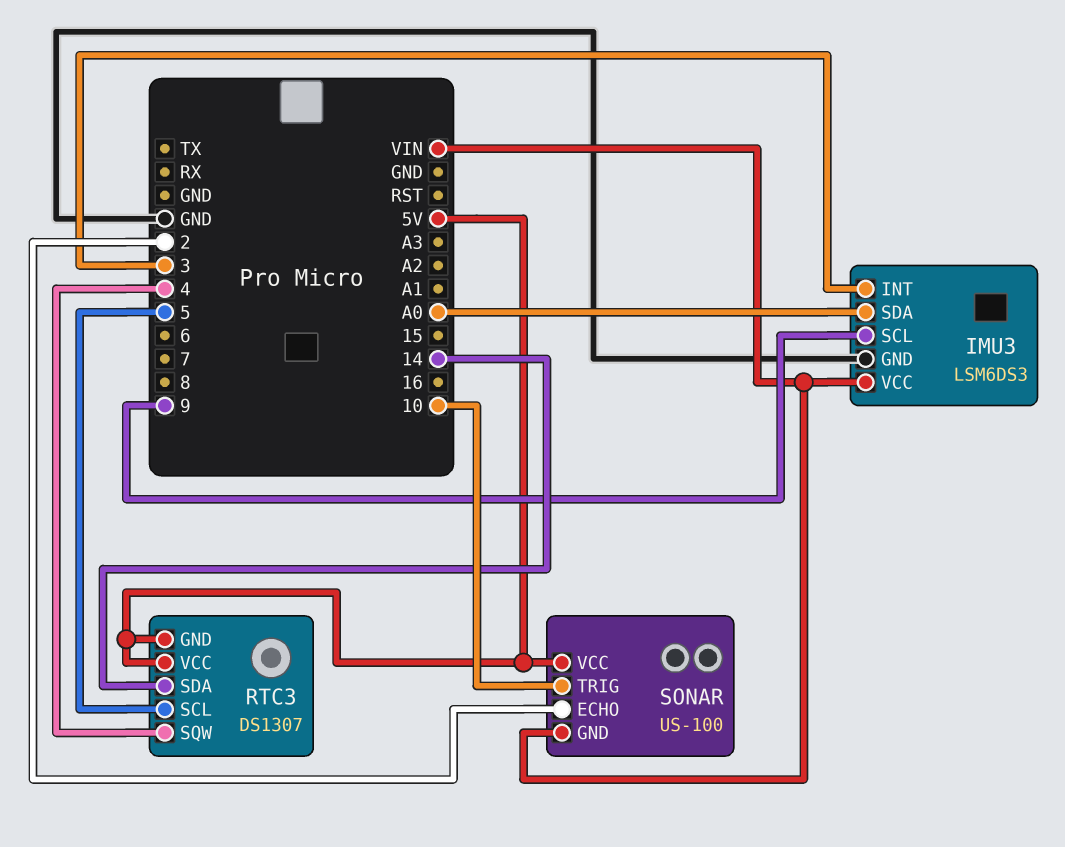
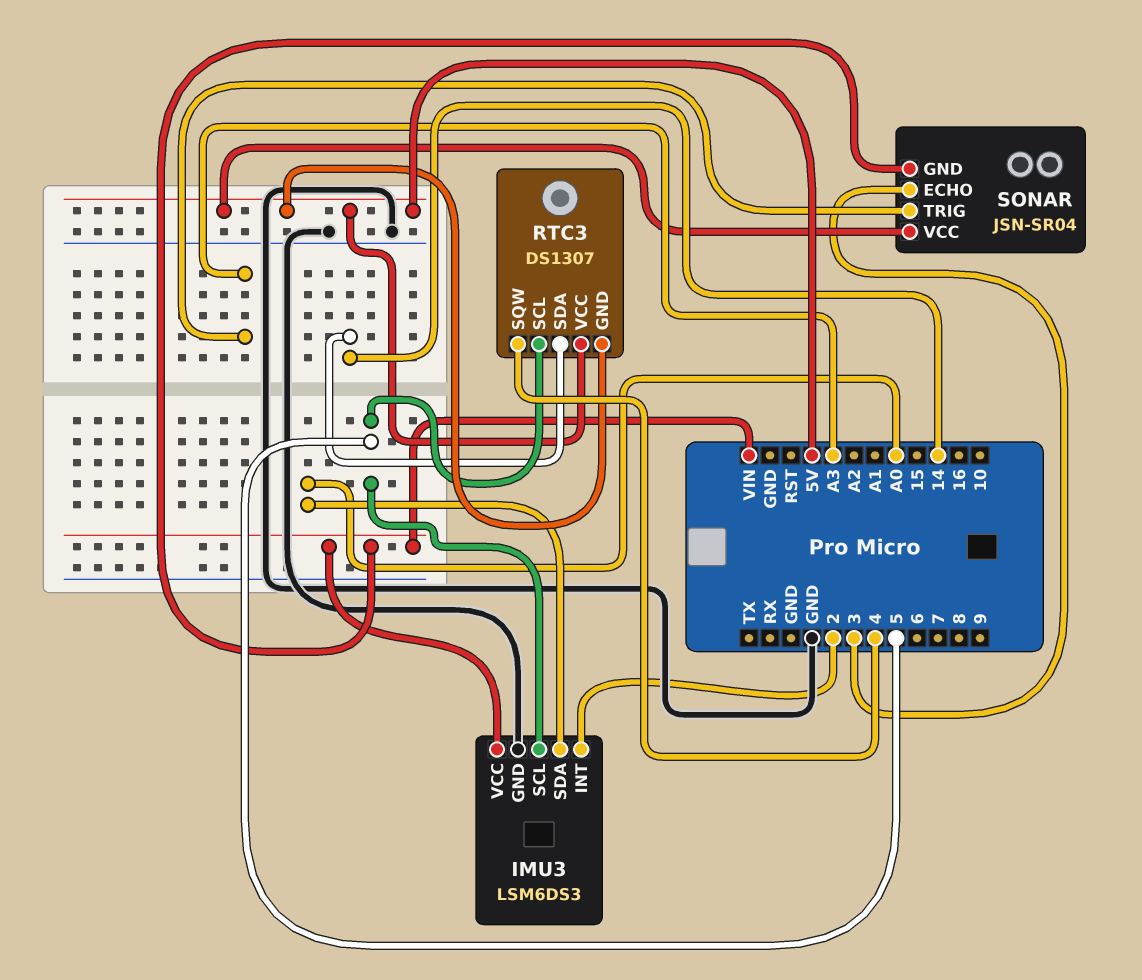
IMU3 pin INT: 3 -> 2
IMU3 pin SCL: 9 -> 5
SONAR: US-100 -> JSN-SR04
SONAR pin ECHO: 2 -> 3
SONAR pin TRIG: 10 -> A3

